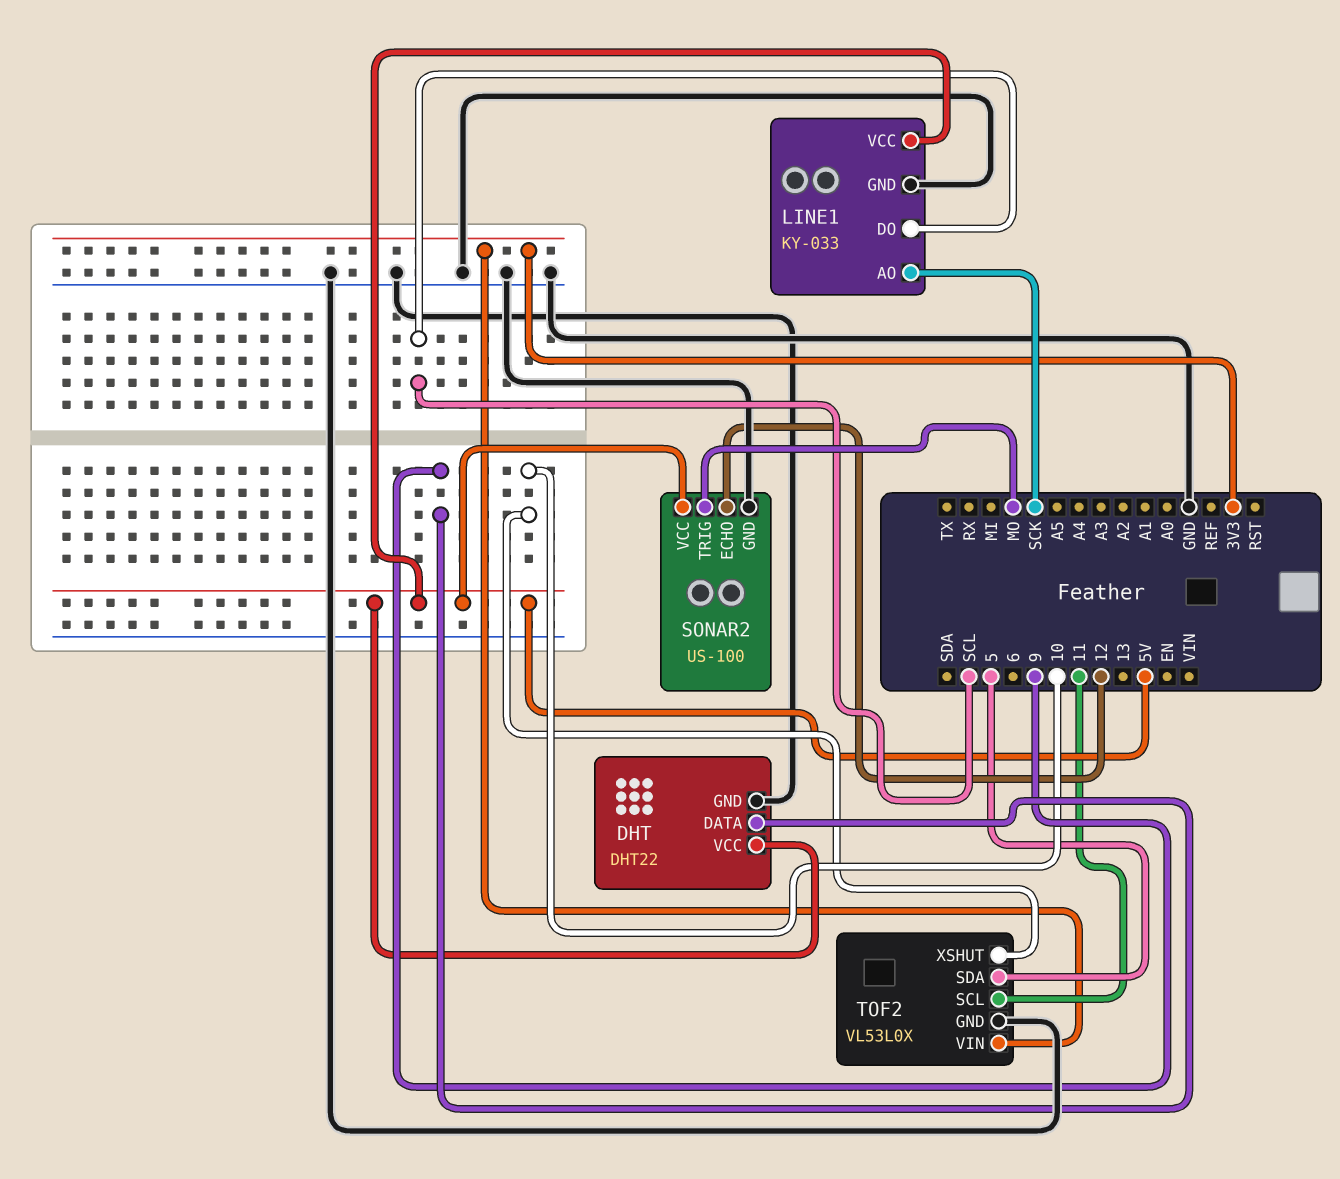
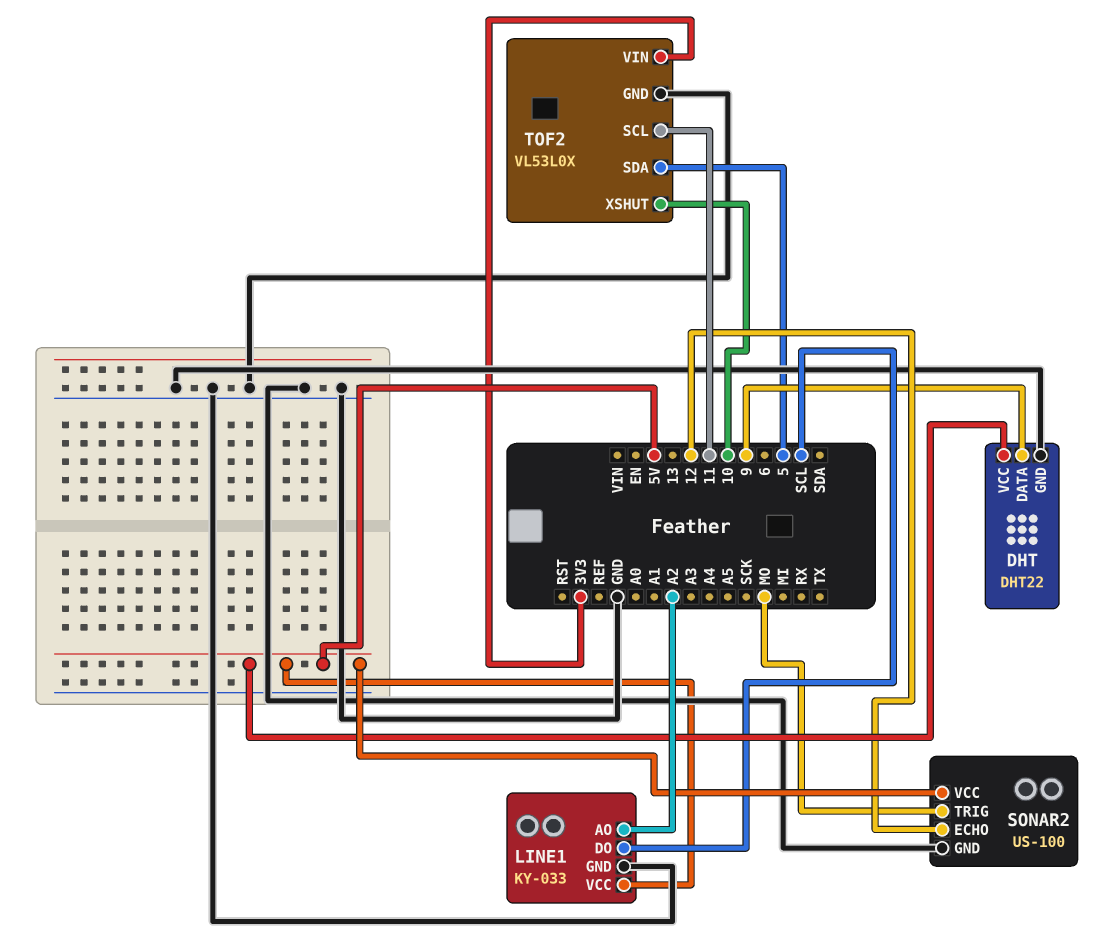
LINE1 pin AO: SCK -> A2

